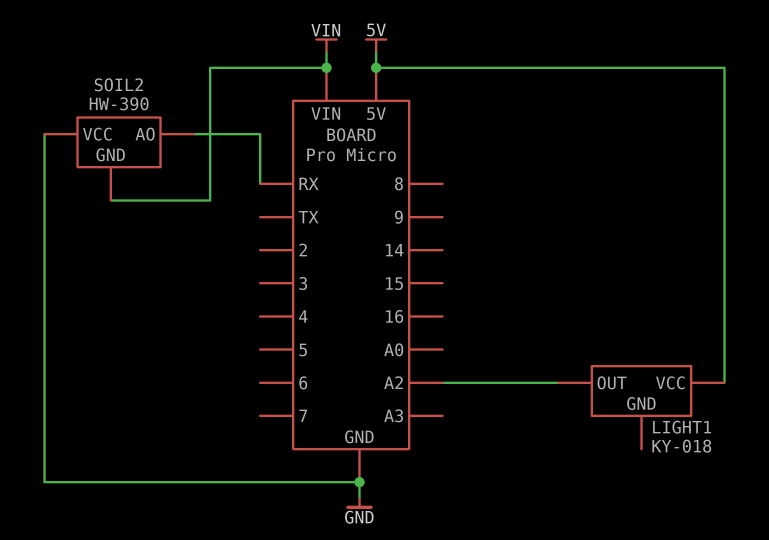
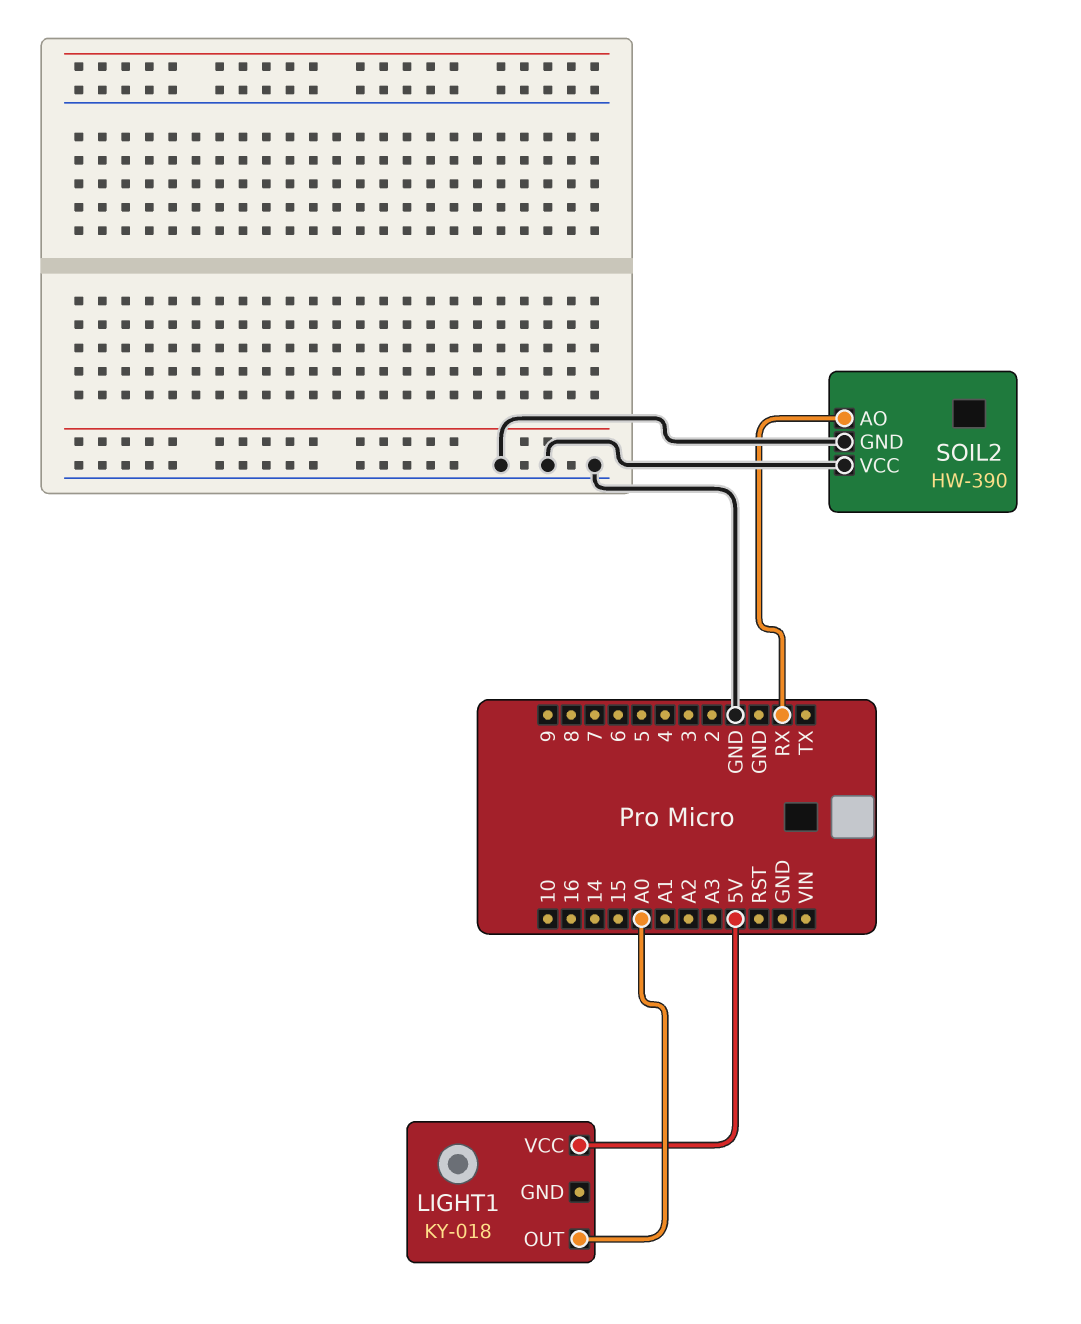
LIGHT1 pin OUT: A2 -> A0
SOIL2 pin GND: VIN -> GND

